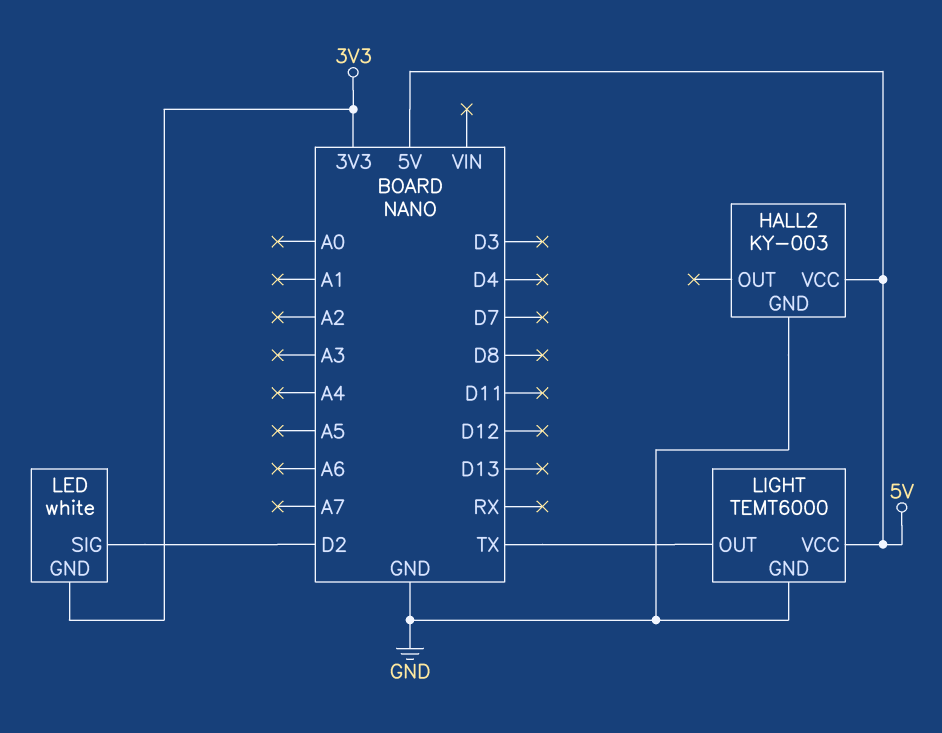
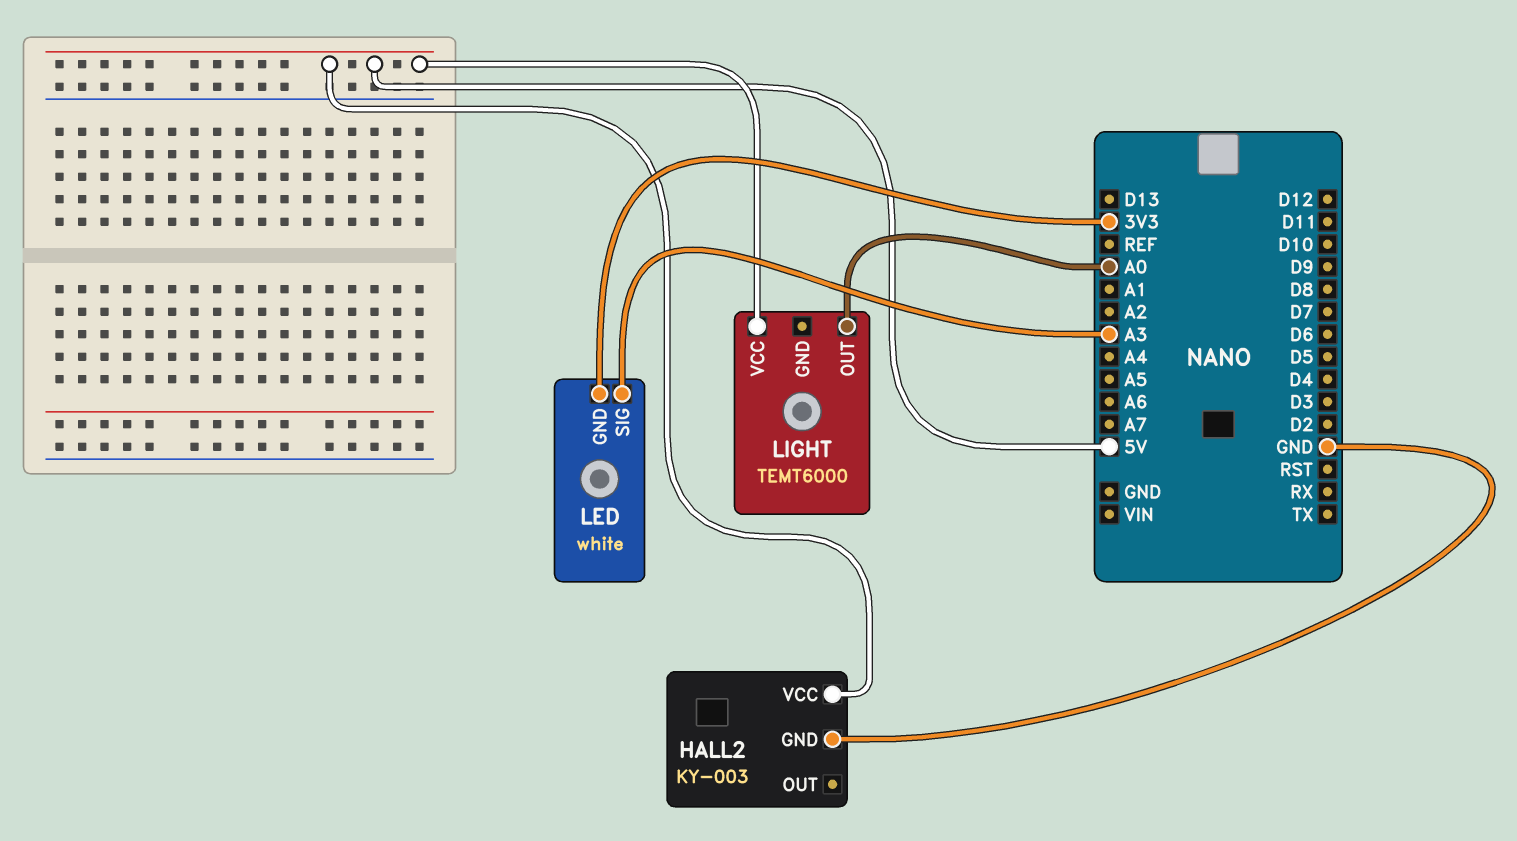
LED pin SIG: D2 -> A3
LIGHT pin GND: GND -> none
LIGHT pin OUT: TX -> A0

